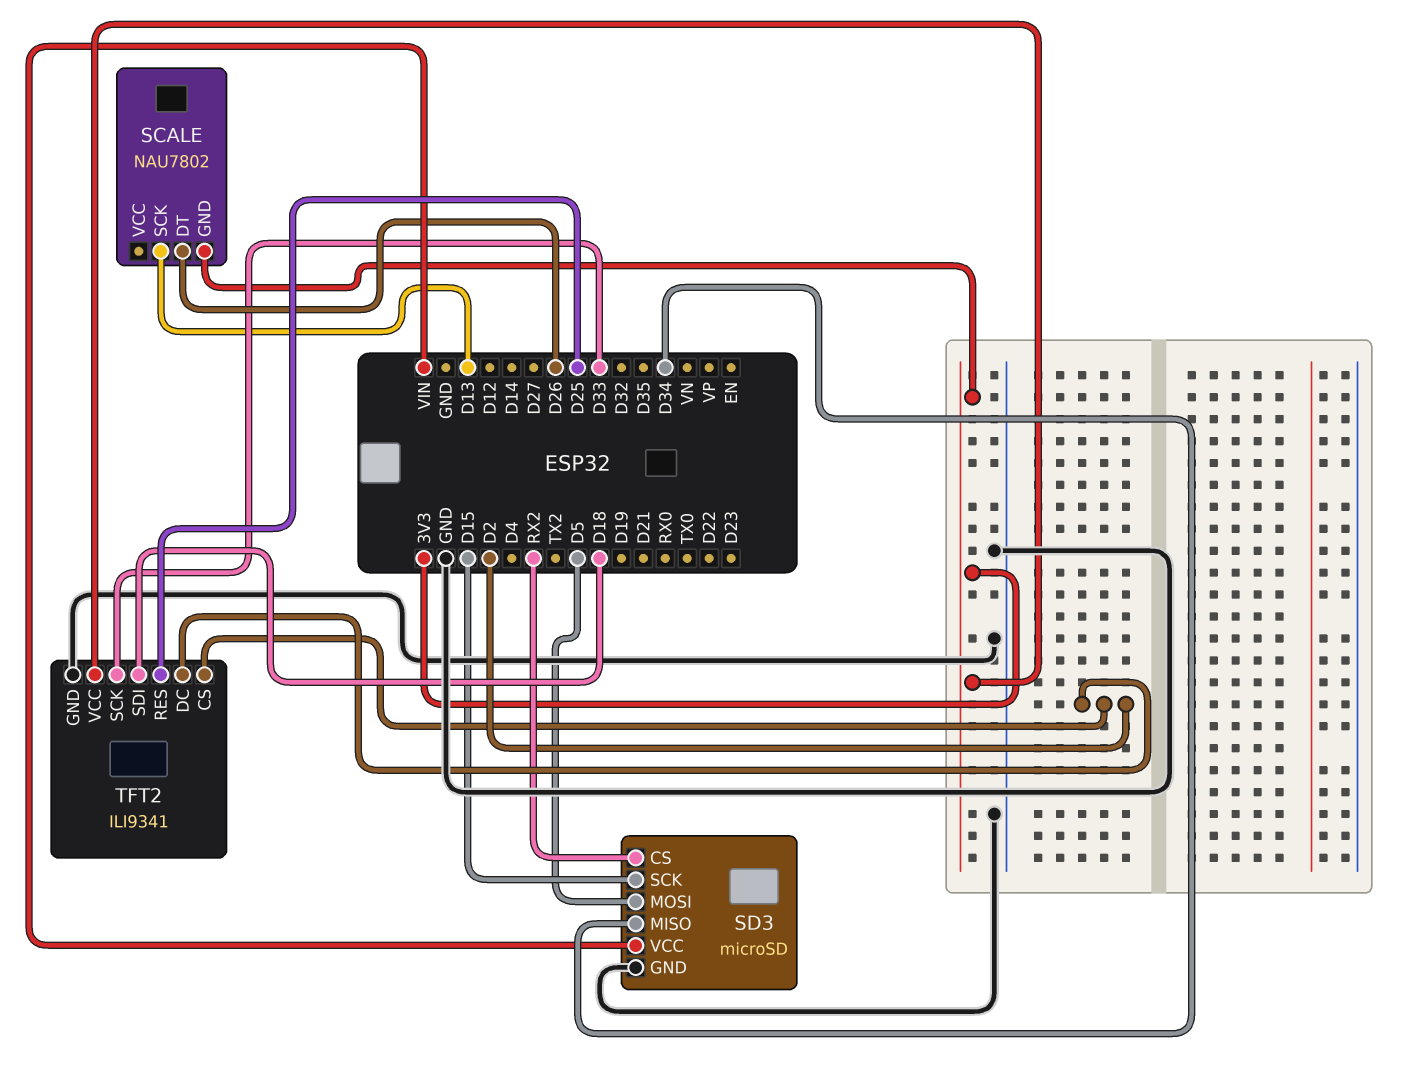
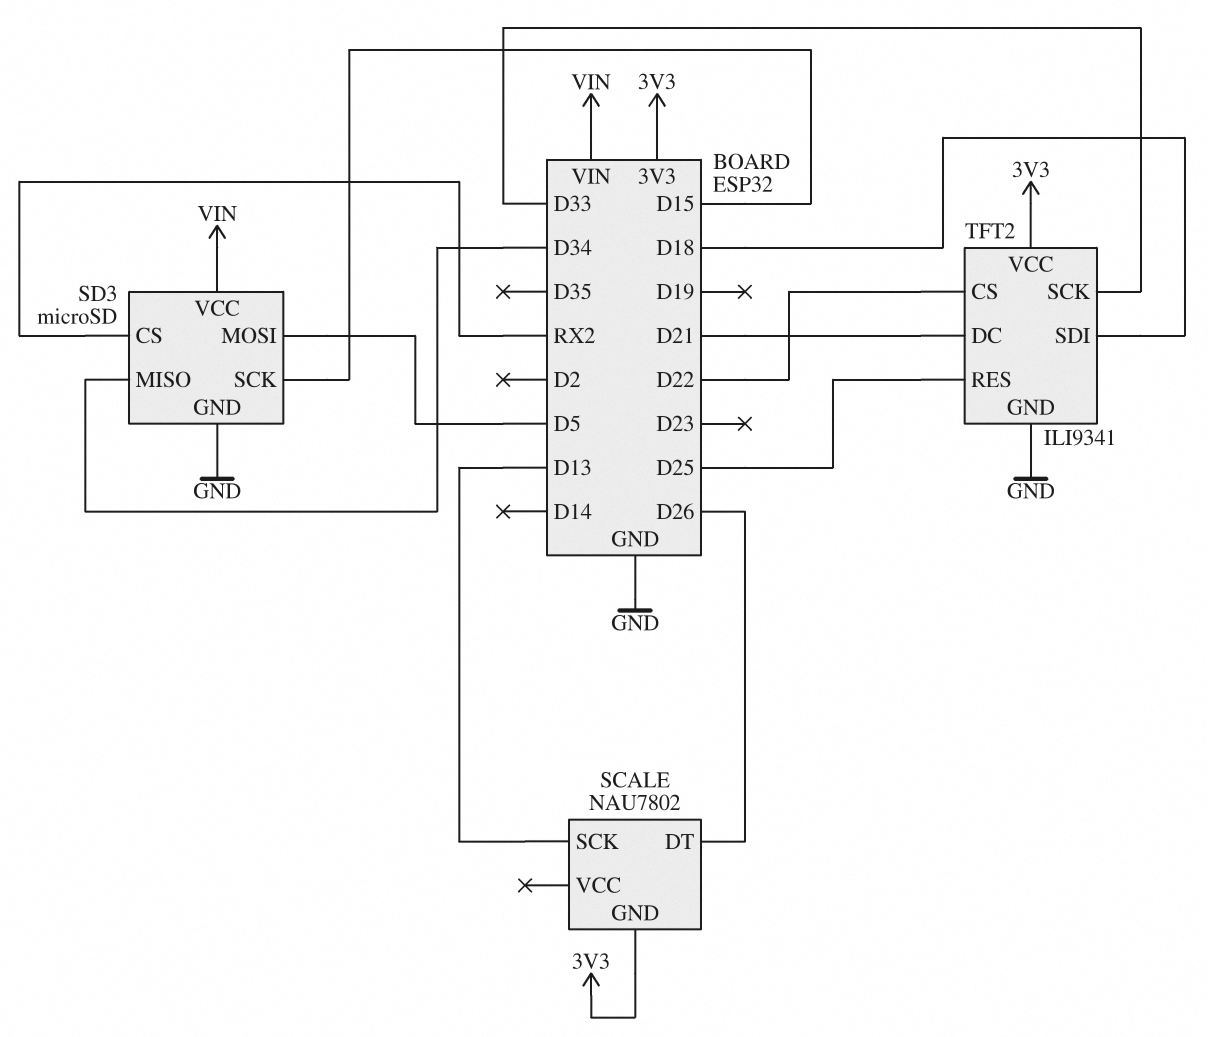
TFT2 pin CS: D2 -> D22
TFT2 pin DC: D2 -> D21

